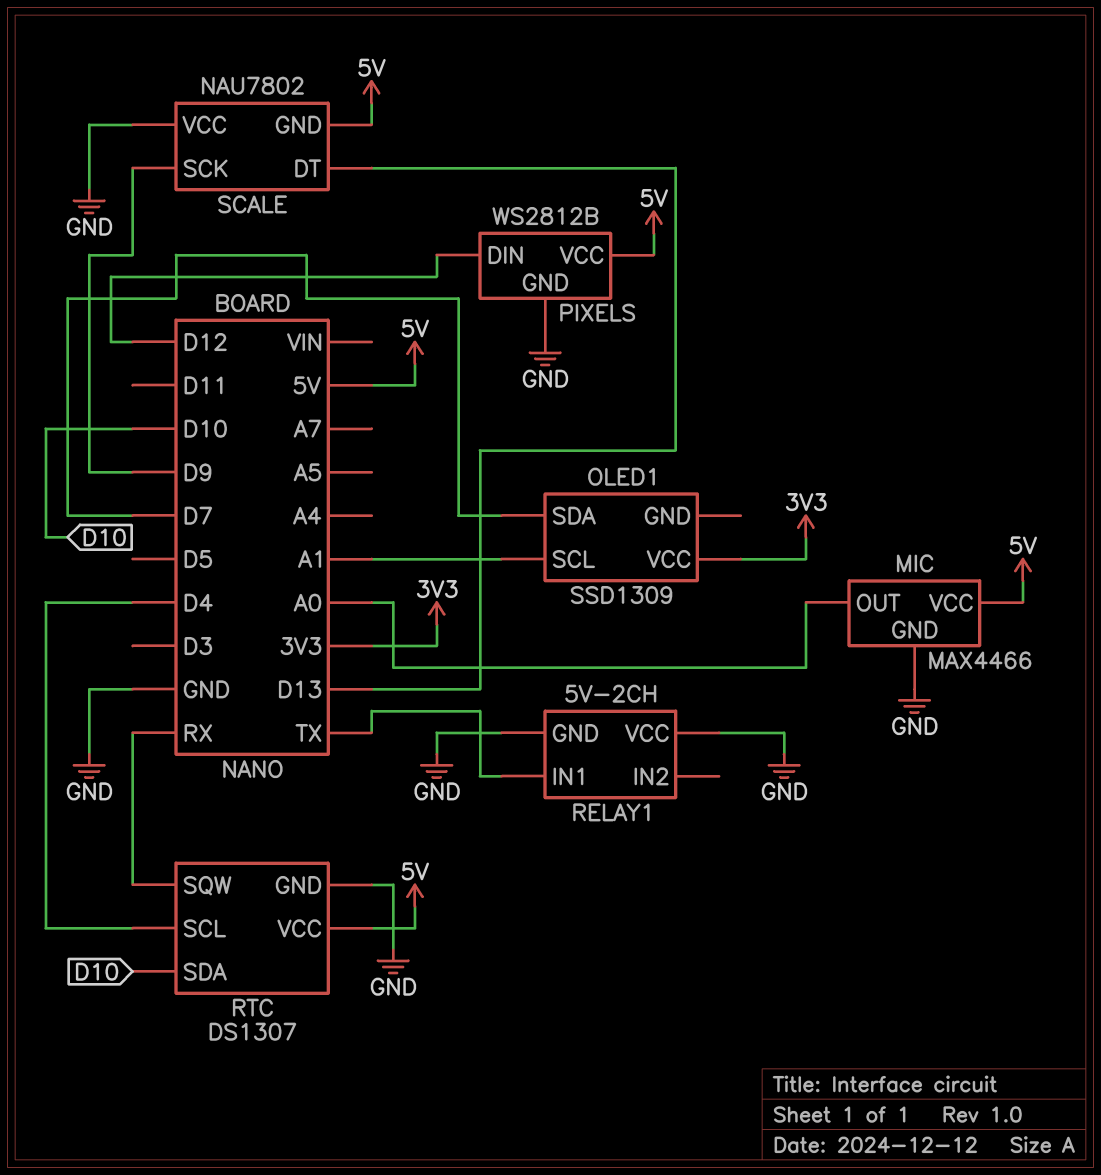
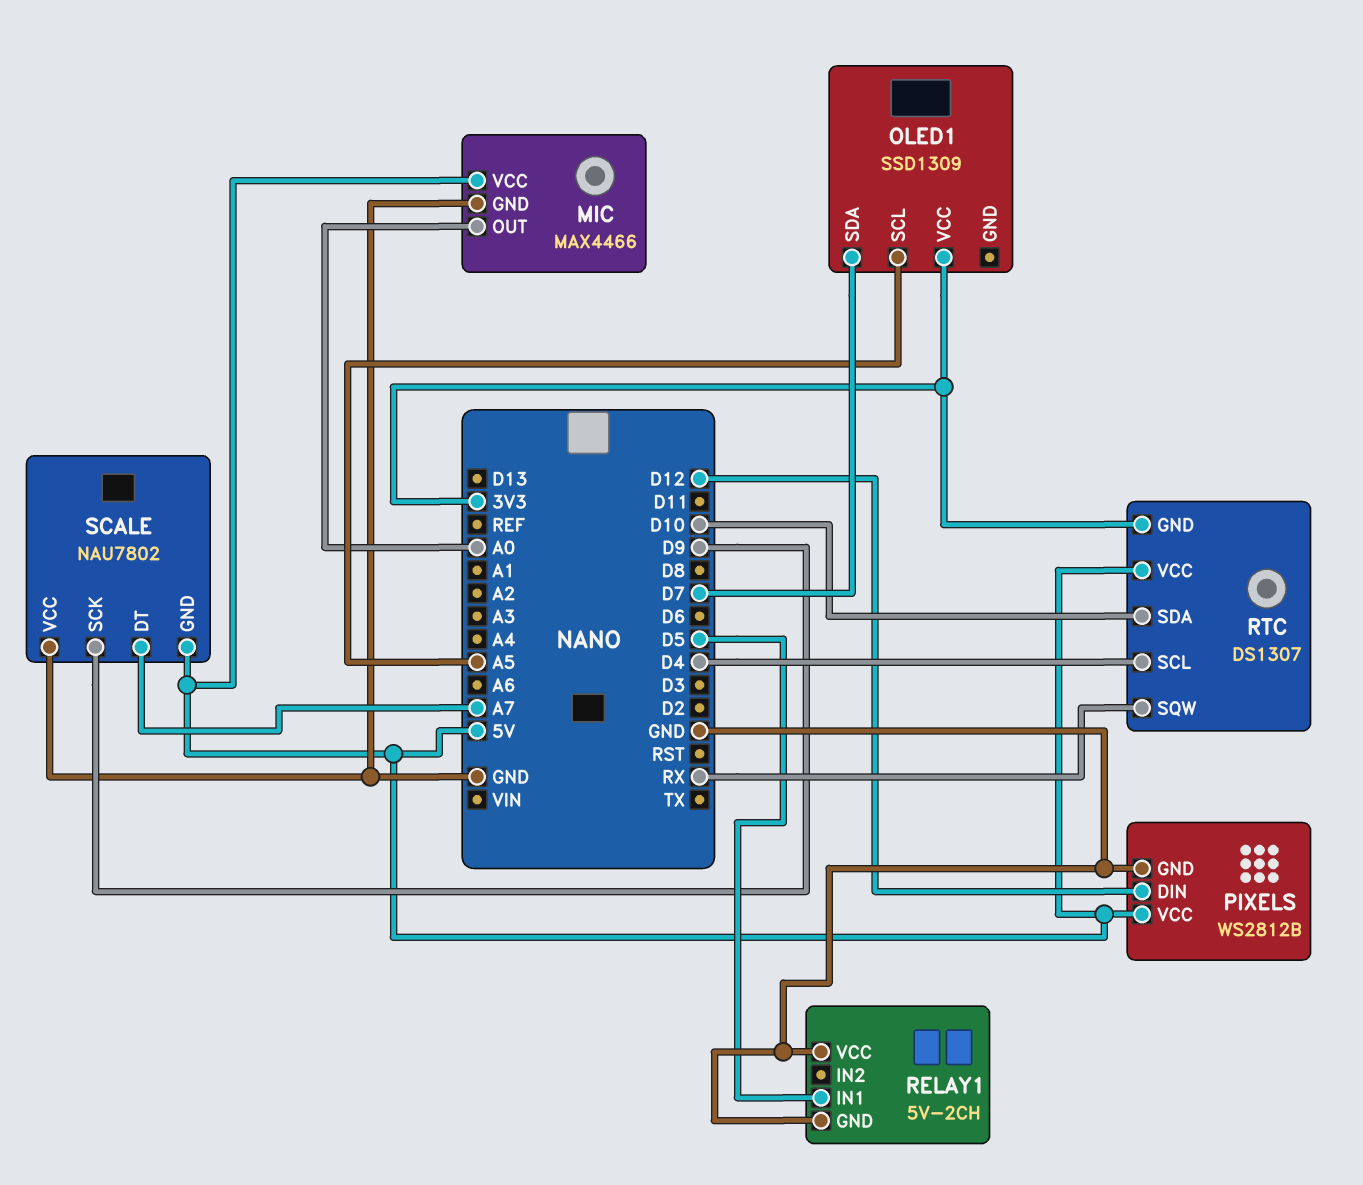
OLED1 pin SCL: A1 -> A5
RELAY1 pin IN1: TX -> D5
RTC pin GND: GND -> 3V3
SCALE pin DT: D13 -> A7

